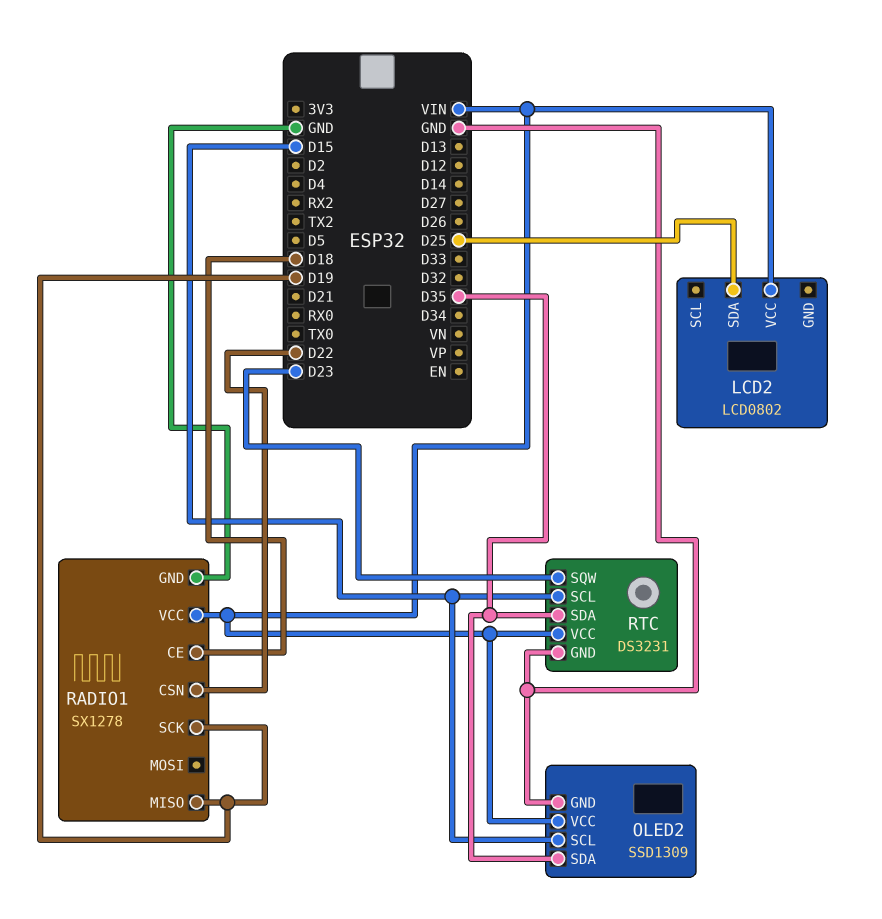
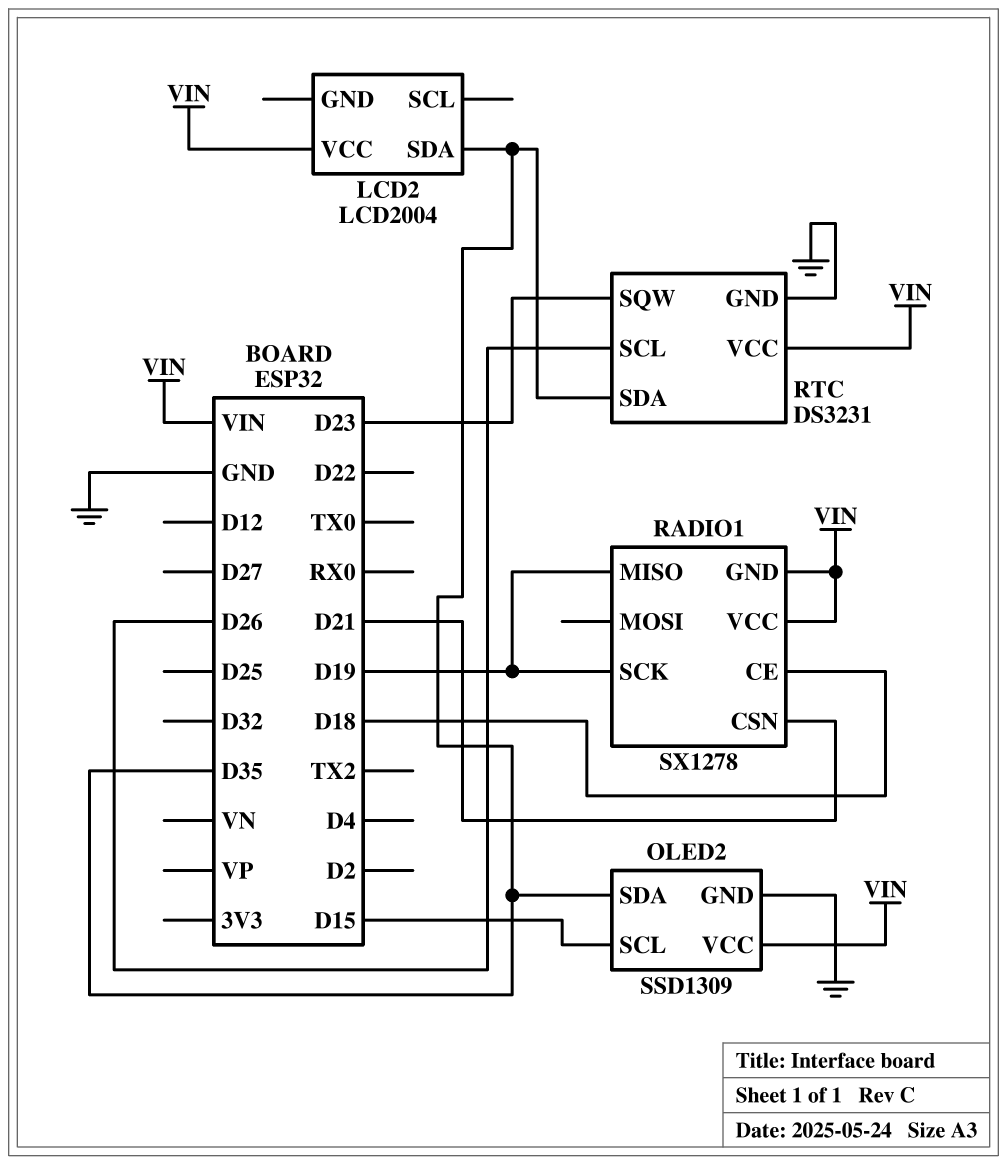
LCD2: LCD0802 -> LCD2004
LCD2 pin SDA: D25 -> D35
RADIO1 pin CSN: D22 -> D21
RADIO1 pin GND: GND -> VIN
RTC pin SCL: D15 -> D26

